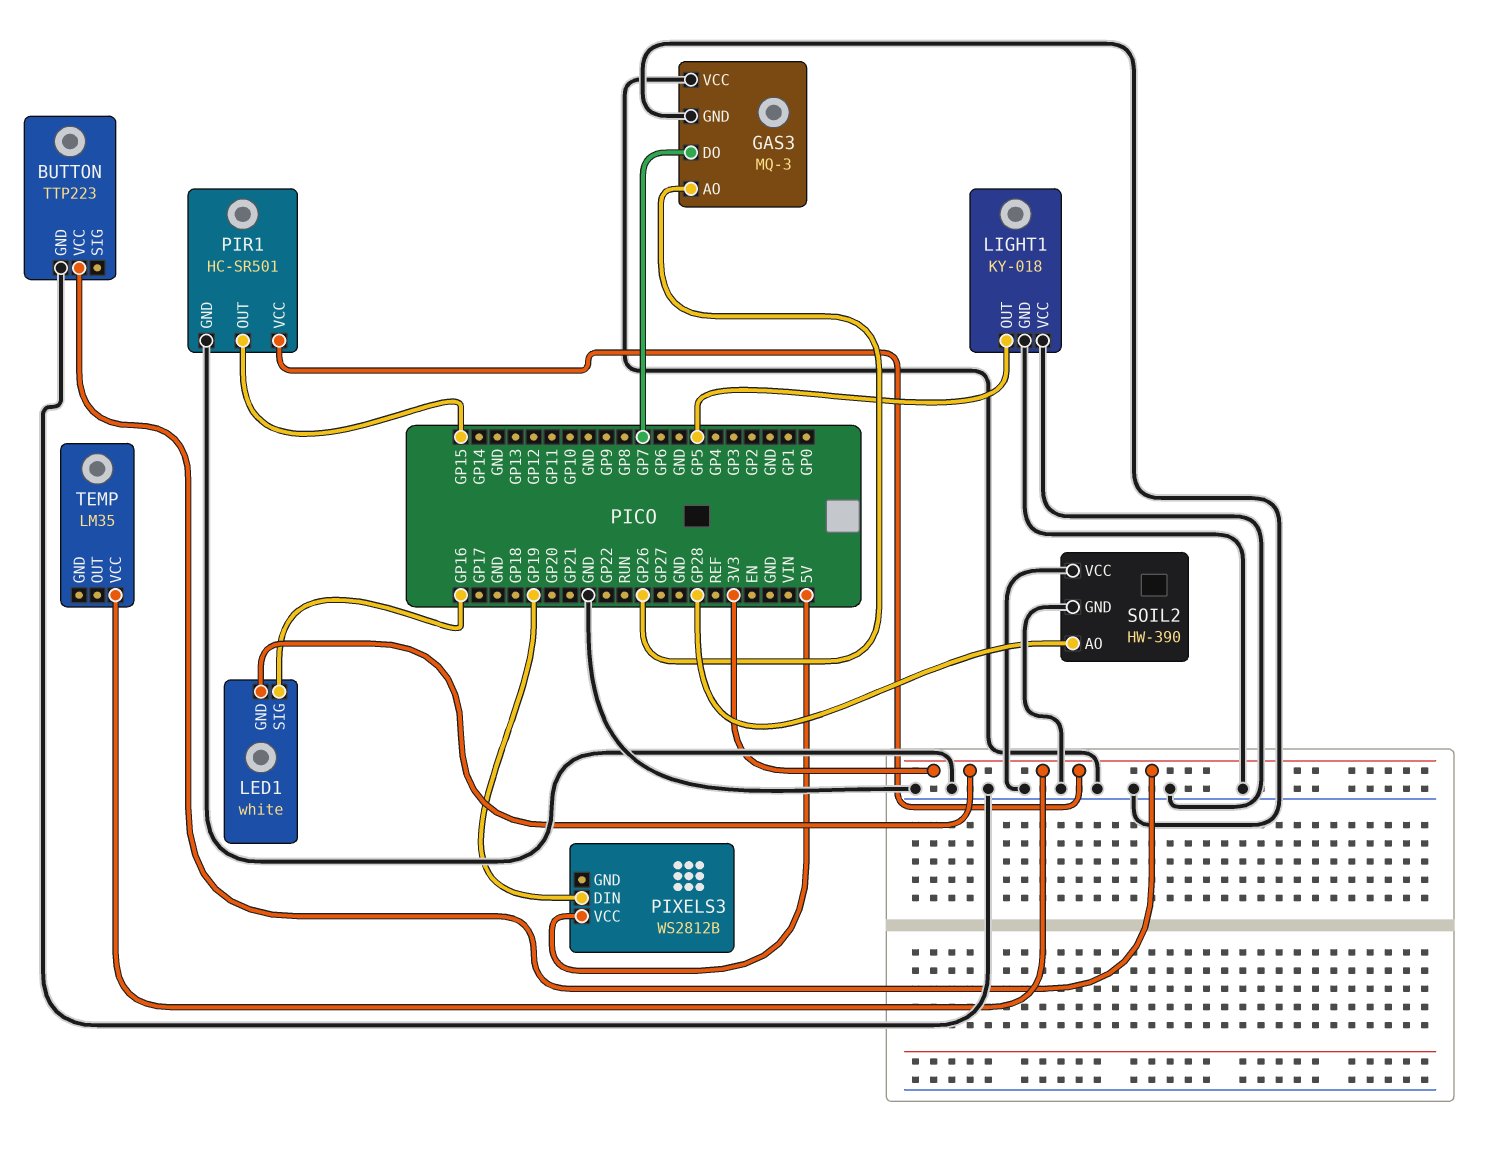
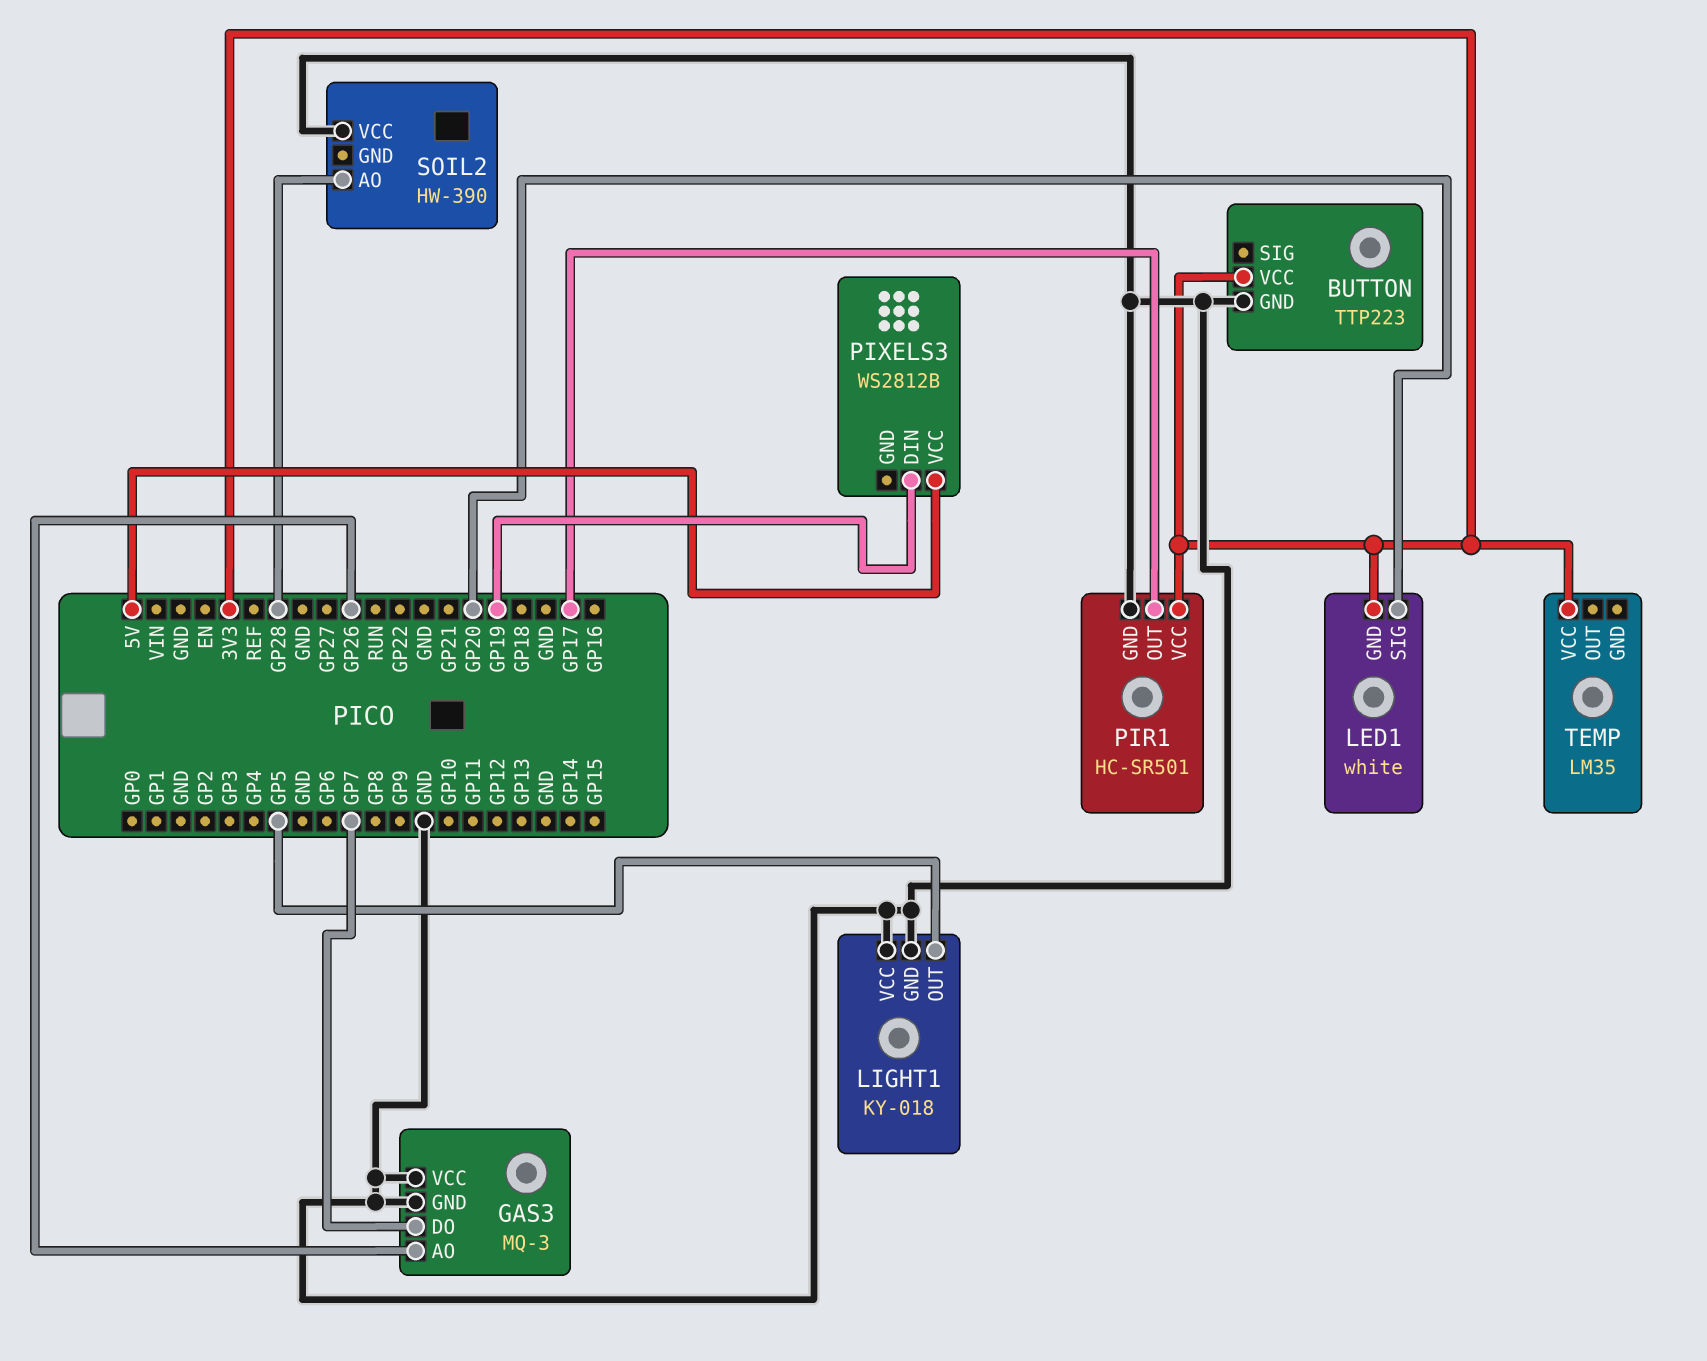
LED1 pin SIG: GP16 -> GP20
PIR1 pin OUT: GP15 -> GP17
SOIL2 pin GND: GND -> none

